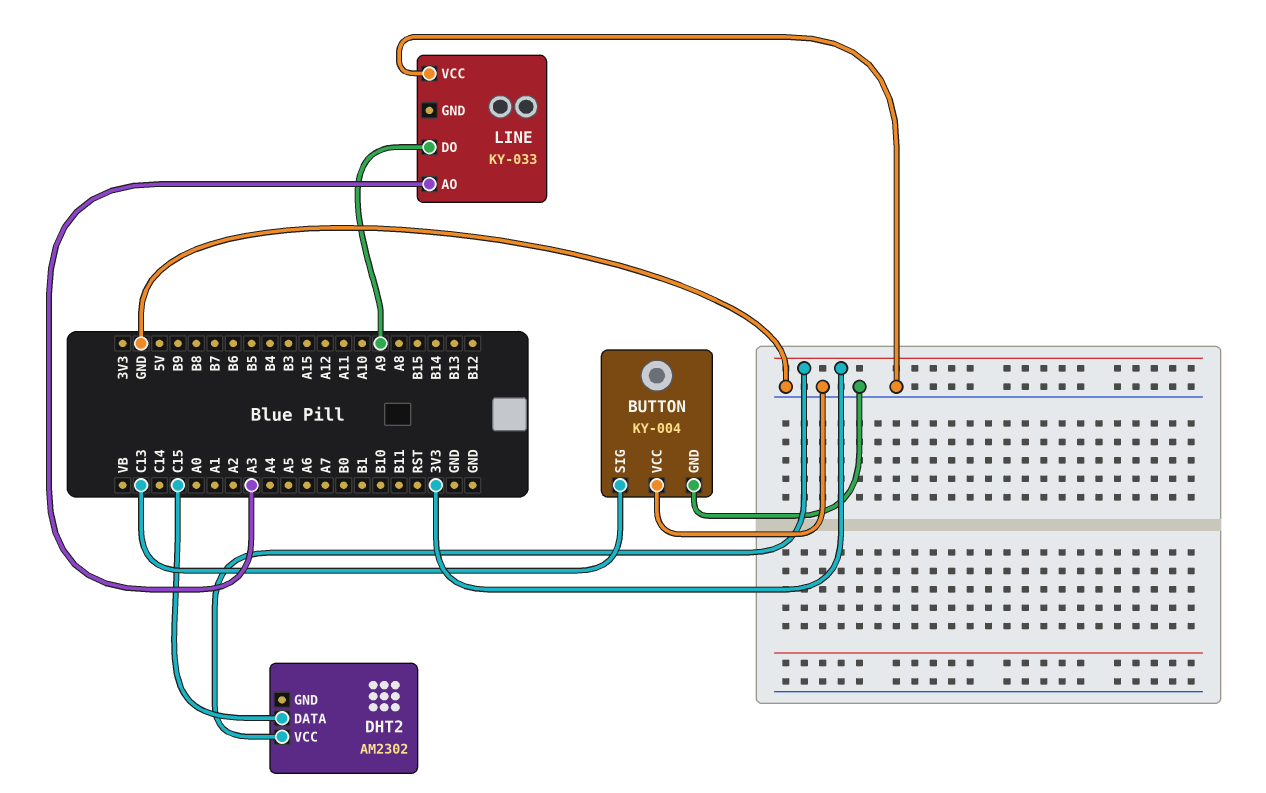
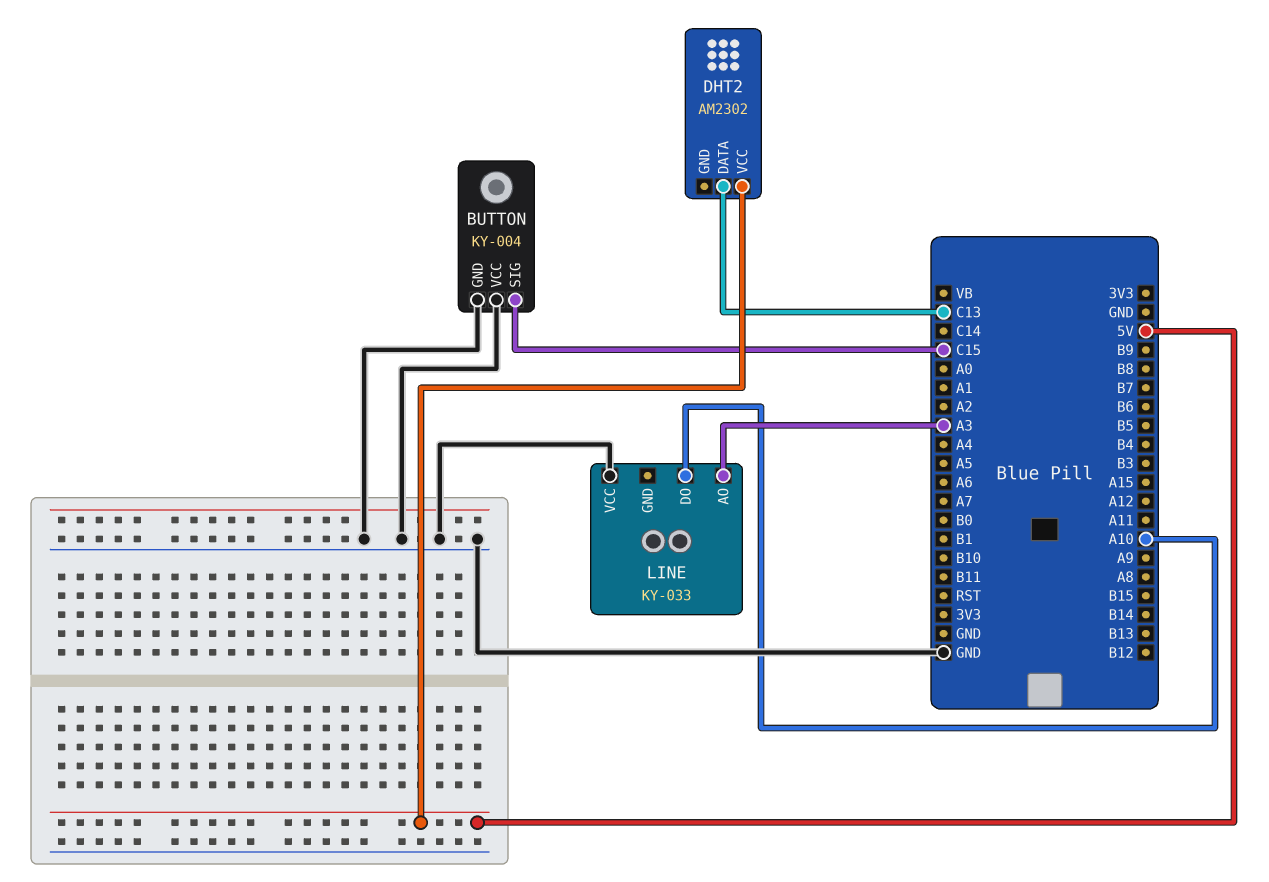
BUTTON pin SIG: C13 -> C15
DHT2 pin DATA: C15 -> C13
DHT2 pin VCC: 3V3 -> 5V
LINE pin DO: A9 -> A10

